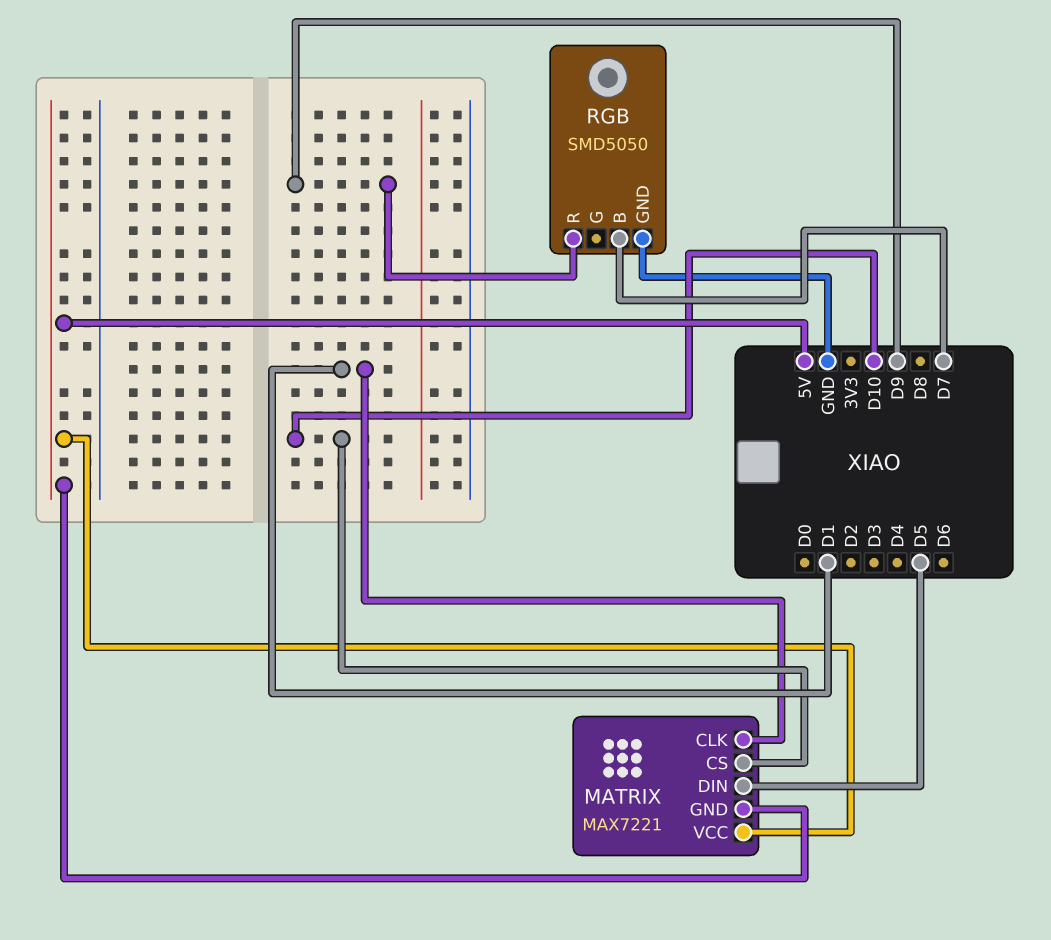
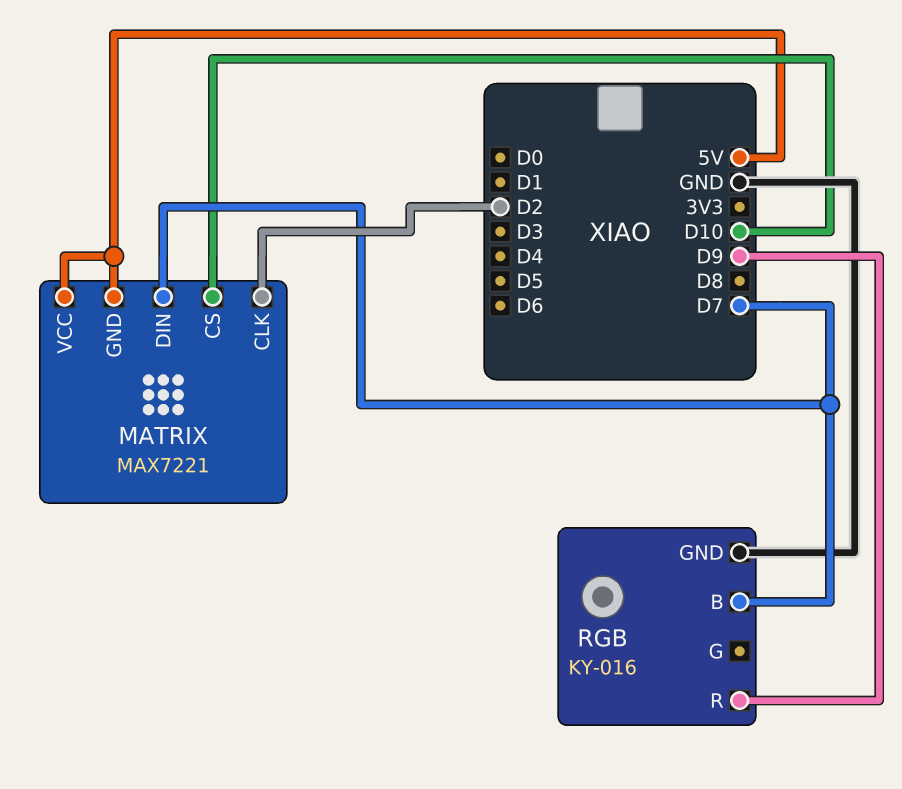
MATRIX pin CLK: D1 -> D2
MATRIX pin DIN: D5 -> D7
RGB: SMD5050 -> KY-016

